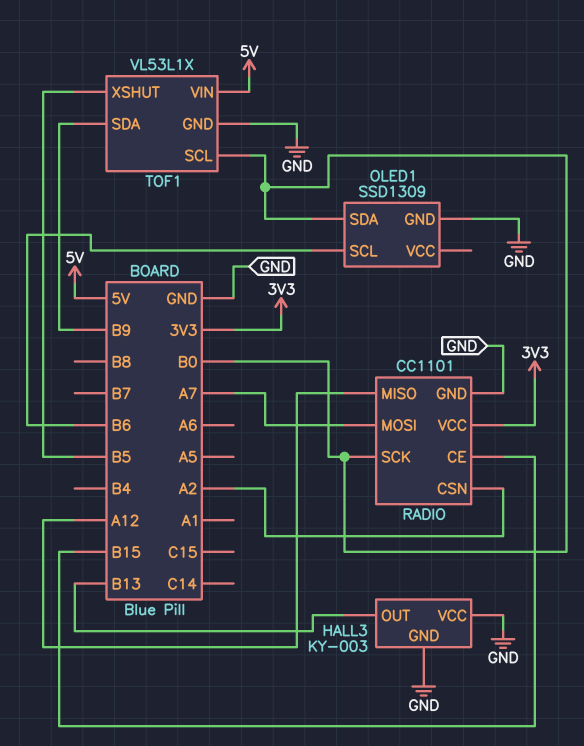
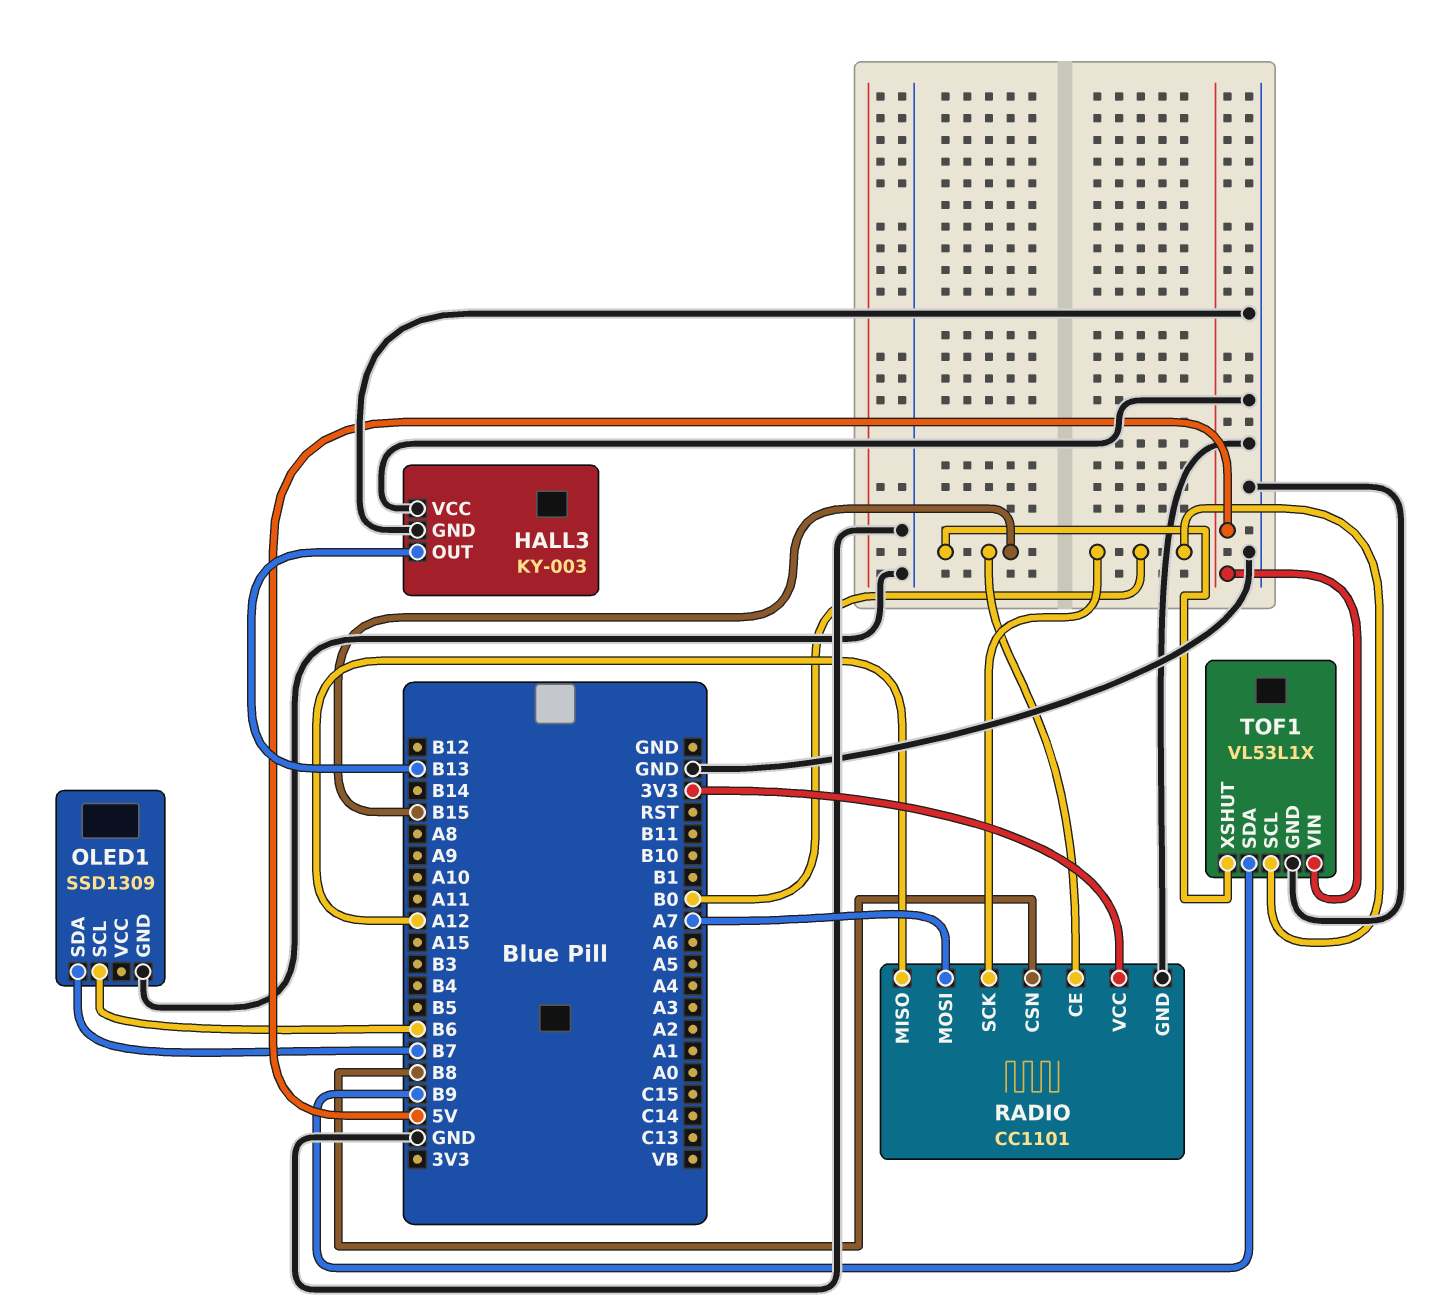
OLED1 pin SDA: B0 -> B7
RADIO pin CSN: A2 -> B8
TOF1 pin XSHUT: B5 -> B15

